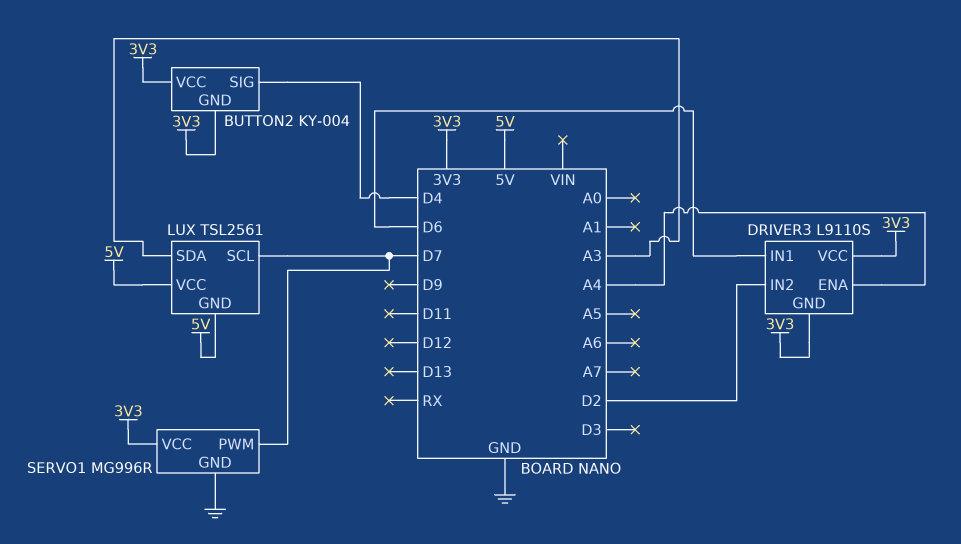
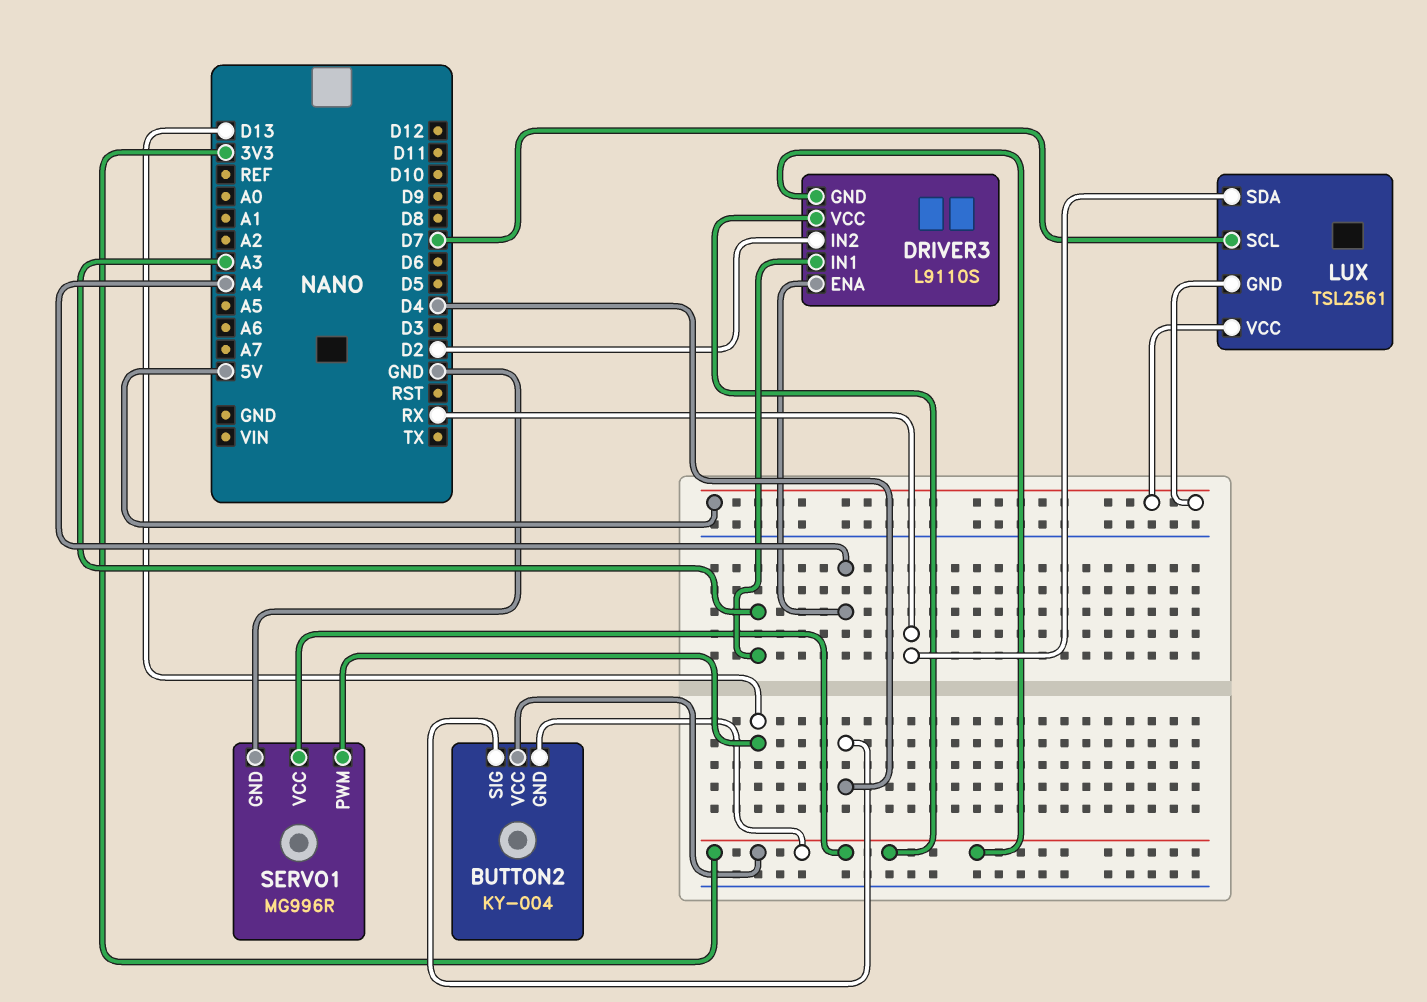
DRIVER3 pin IN1: D6 -> A3
LUX pin SDA: A3 -> RX
SERVO1 pin PWM: D7 -> D13

